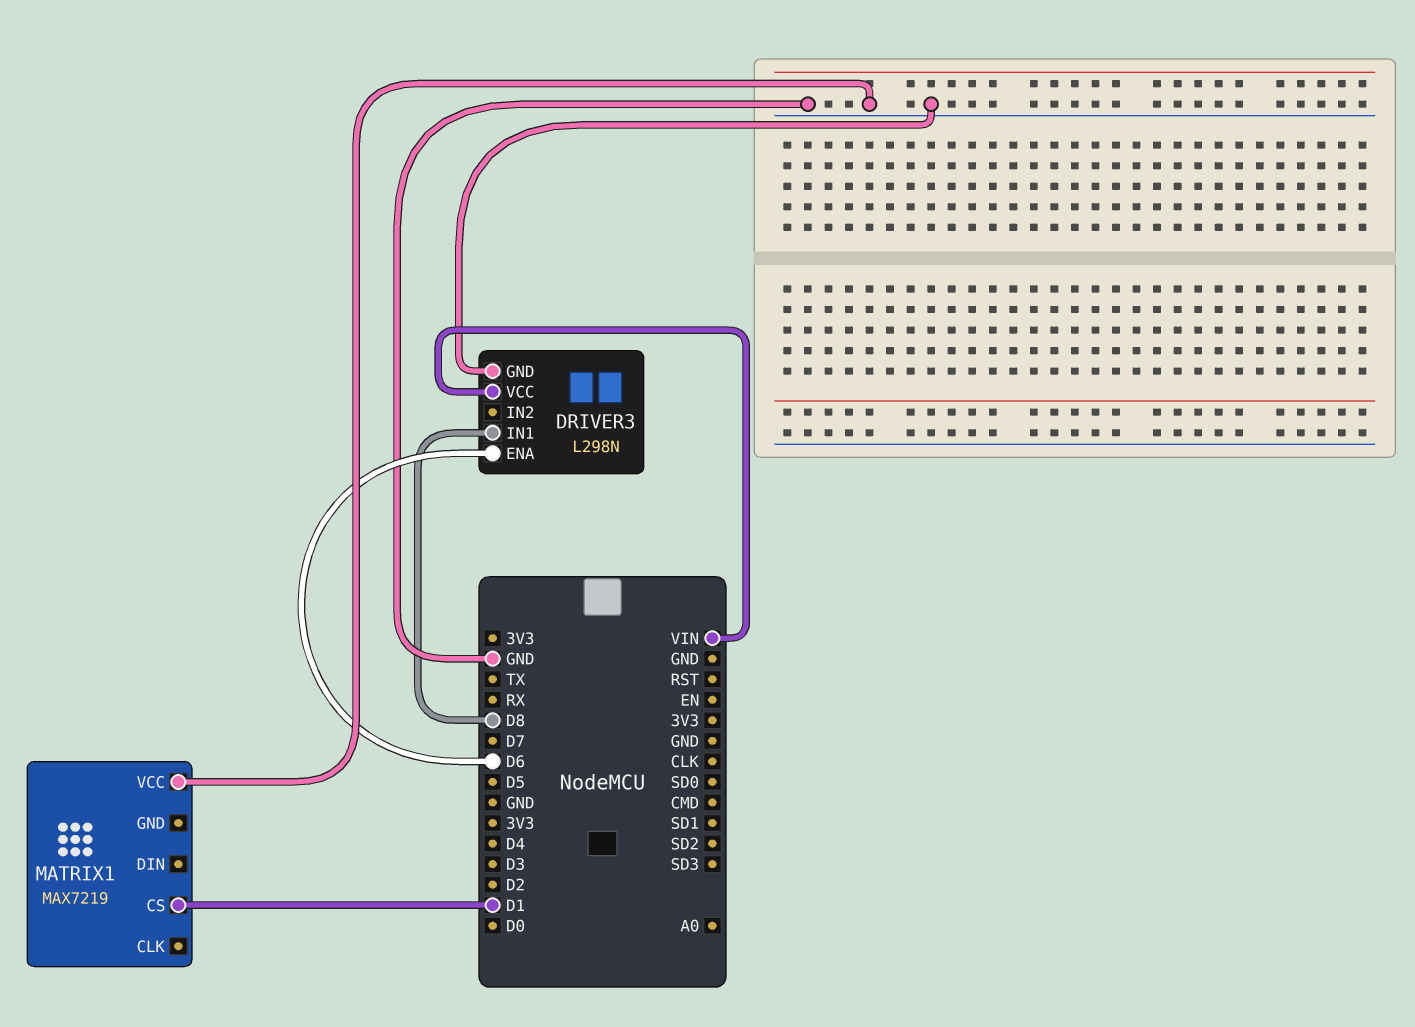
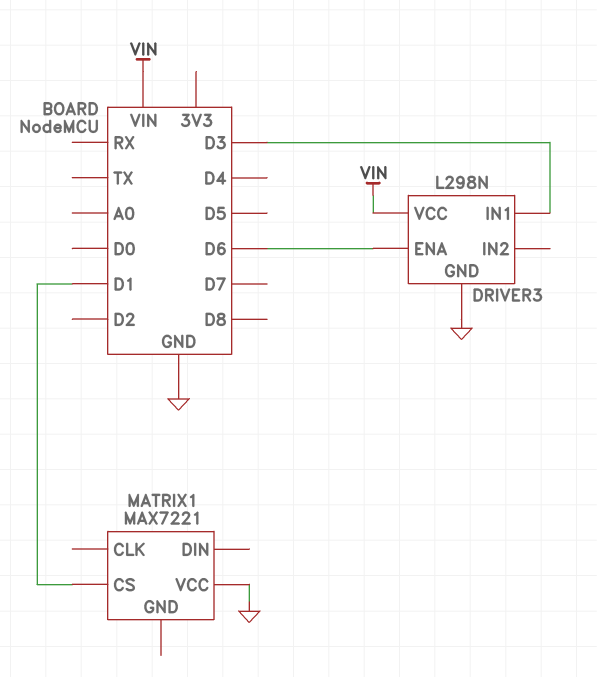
DRIVER3 pin IN1: D8 -> D3
MATRIX1: MAX7219 -> MAX7221

